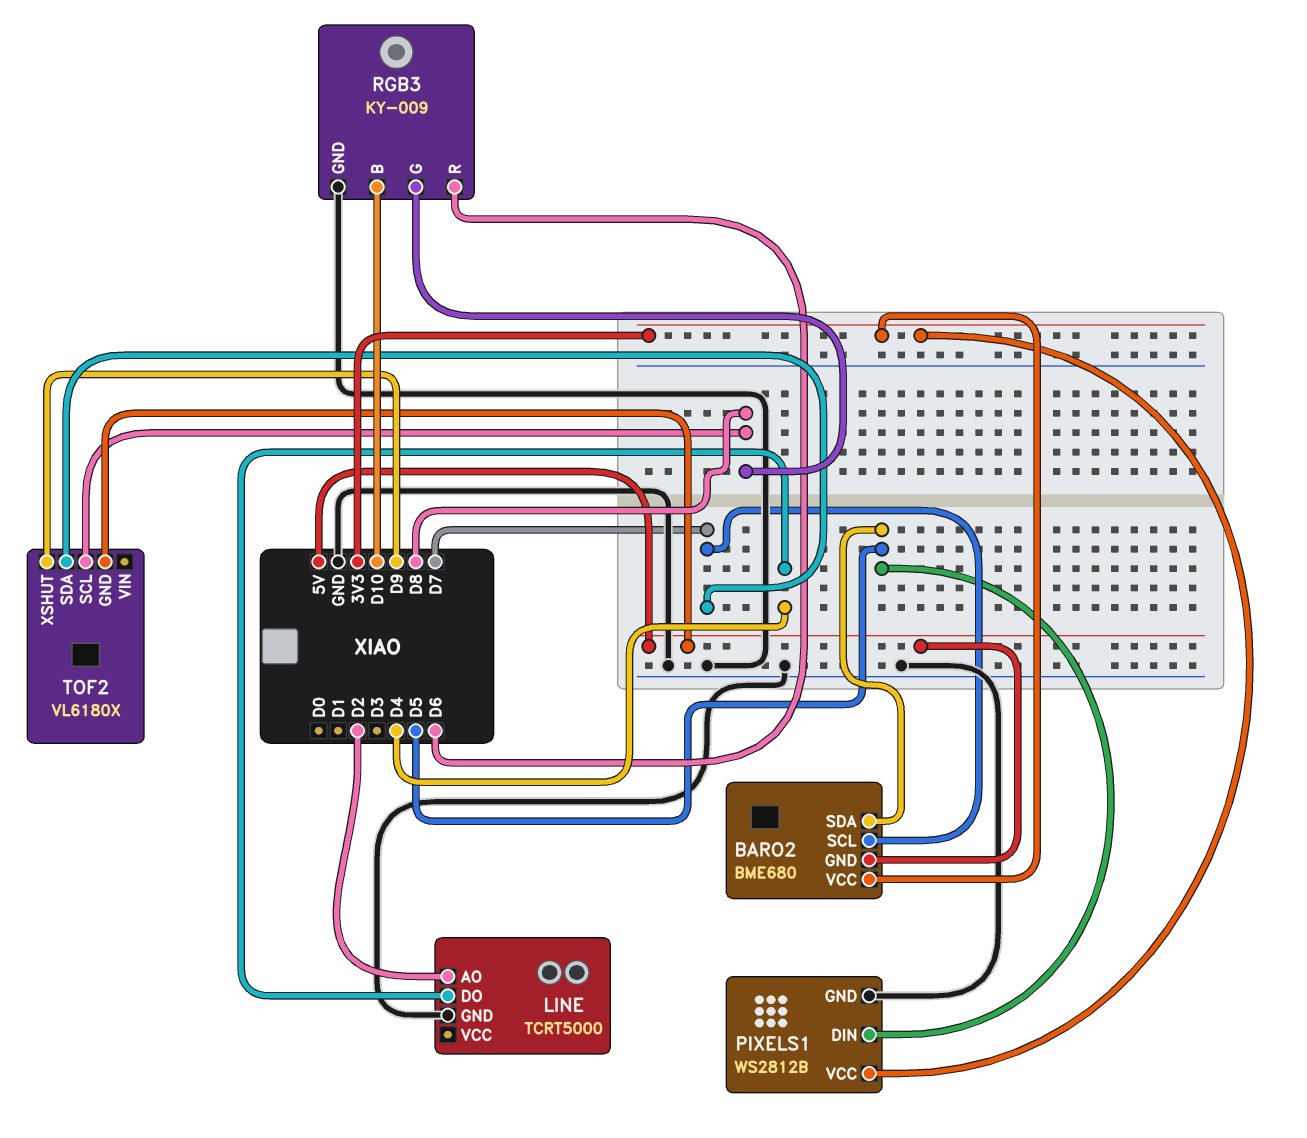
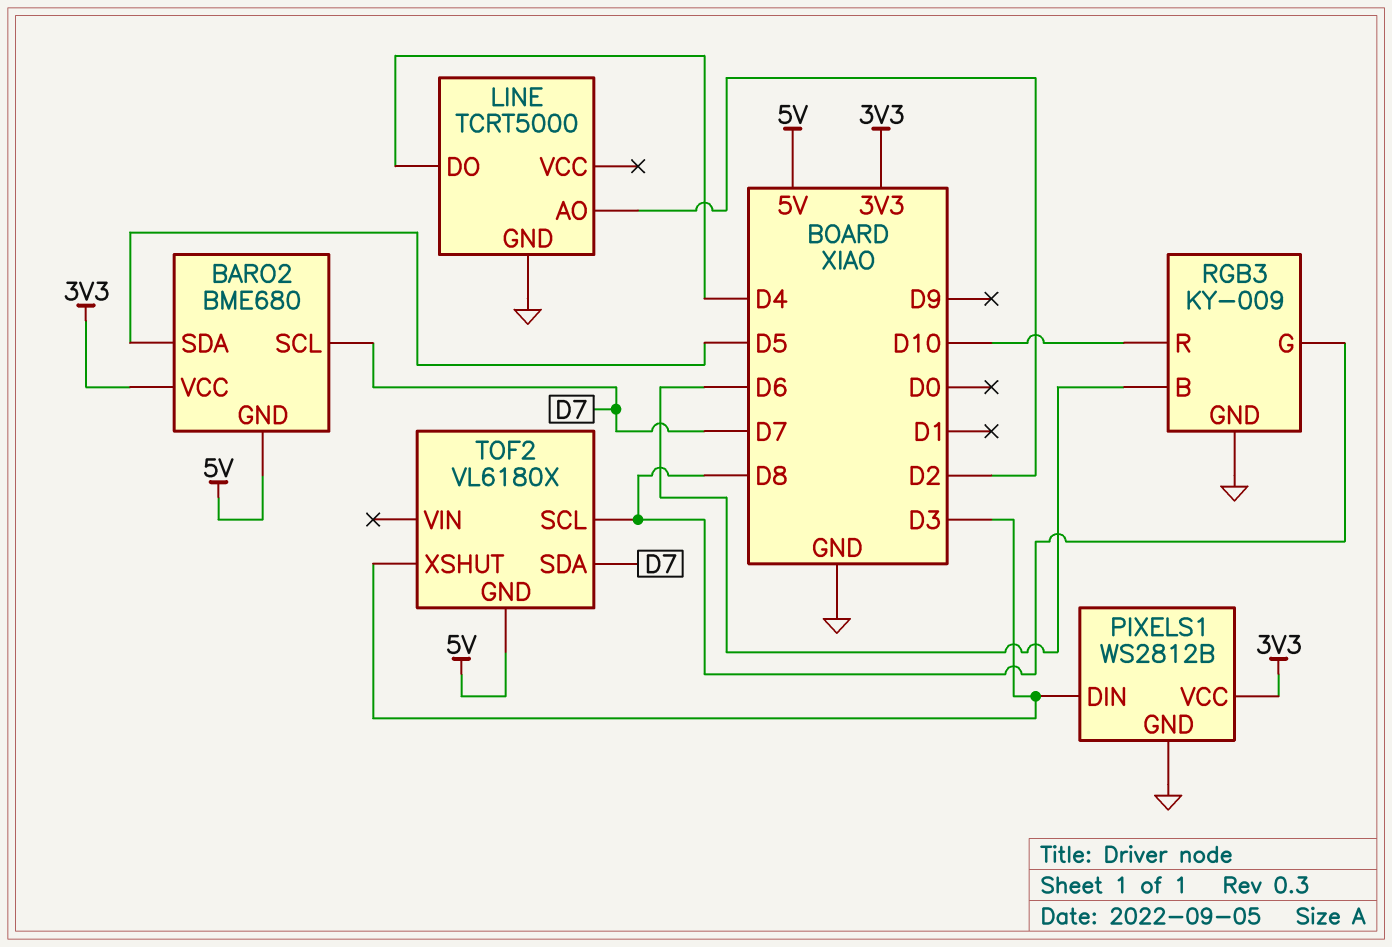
PIXELS1 pin DIN: D5 -> D3
RGB3 pin B: D10 -> D6
RGB3 pin R: D6 -> D10
TOF2 pin XSHUT: D9 -> D3

